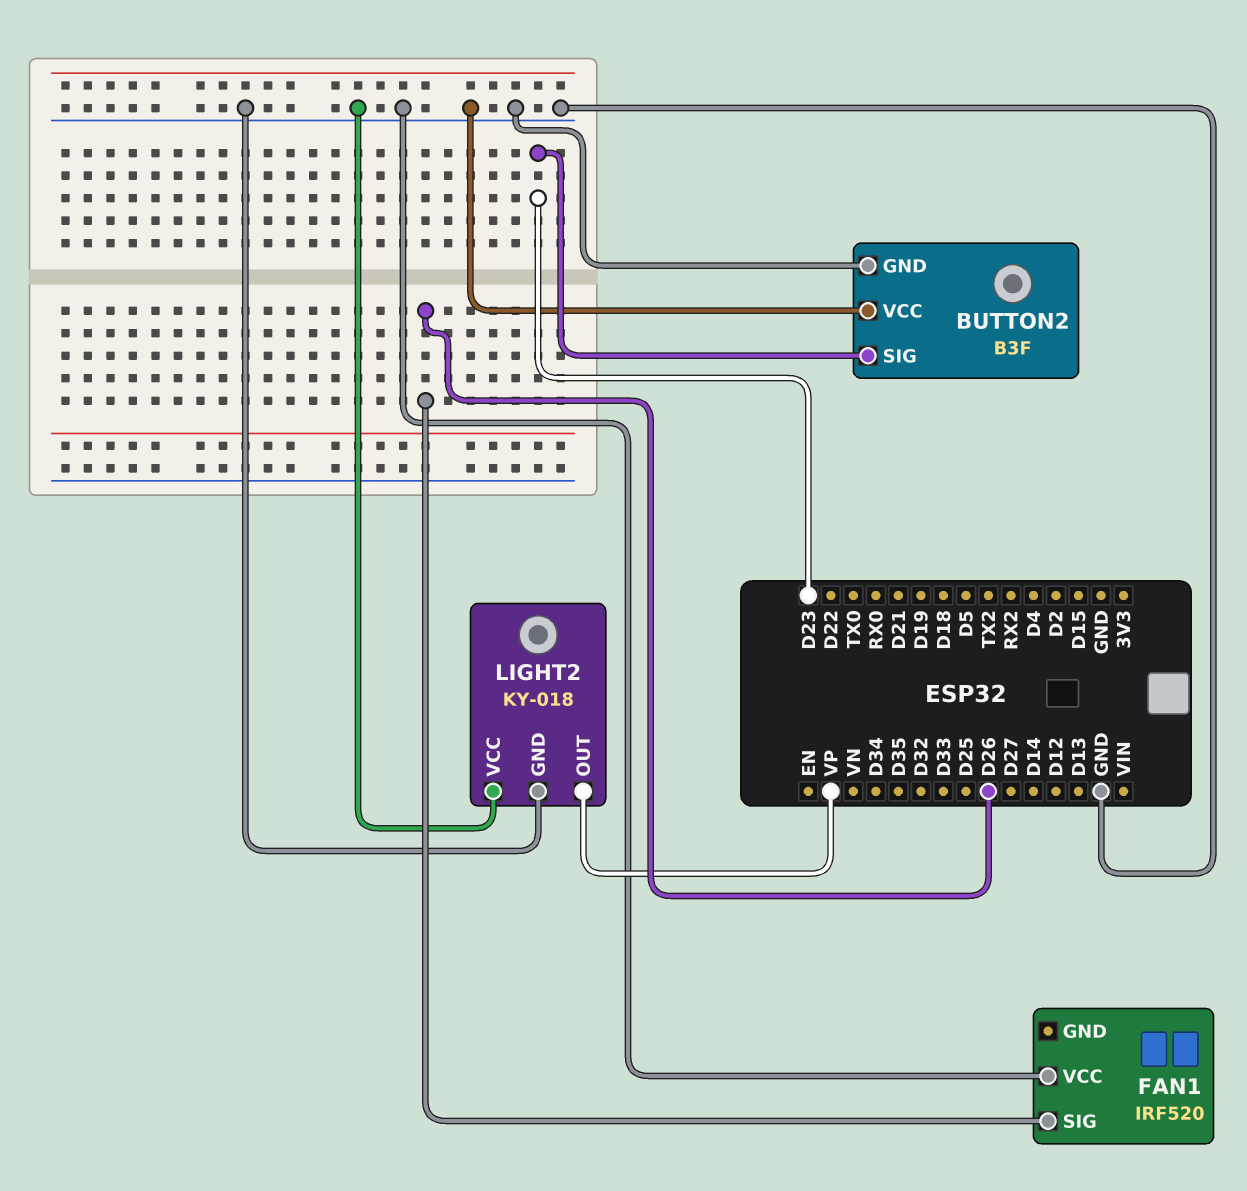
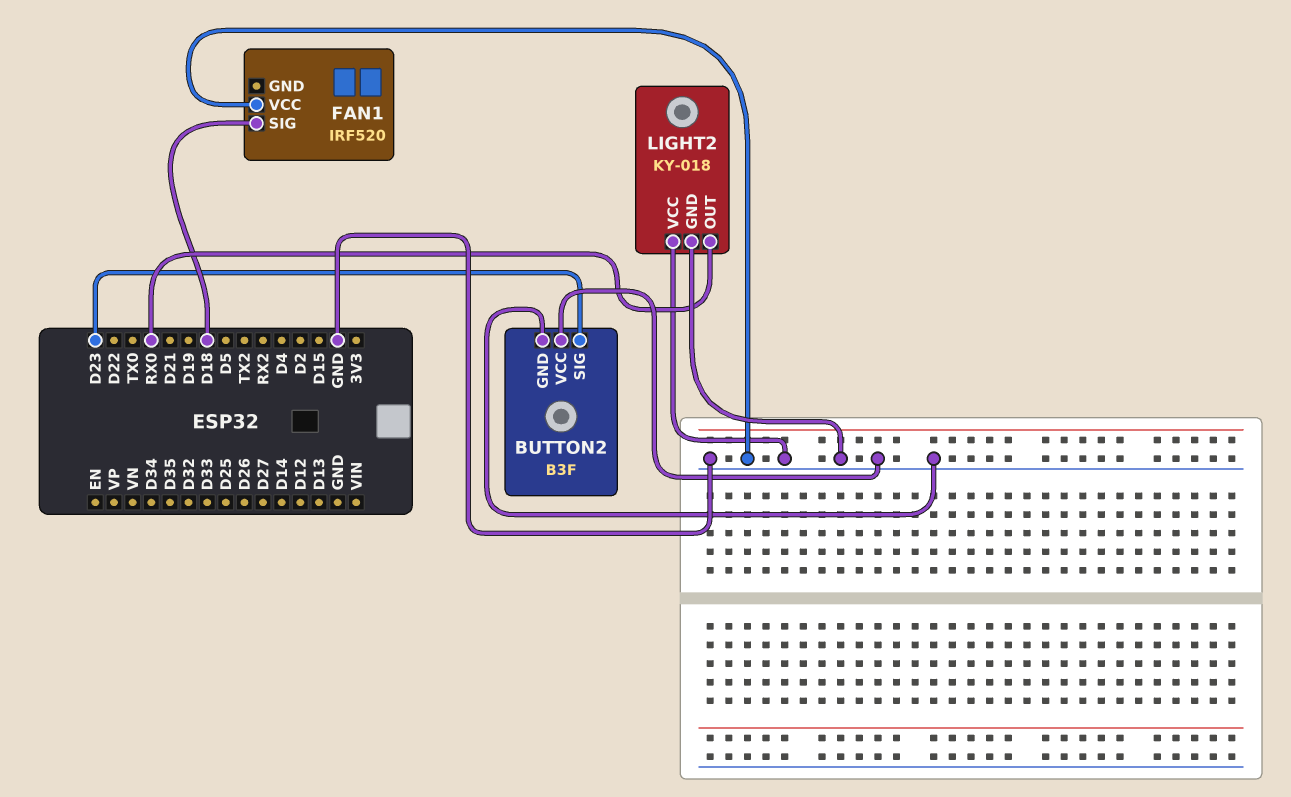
FAN1 pin SIG: D26 -> D18
LIGHT2 pin OUT: VP -> RX0

